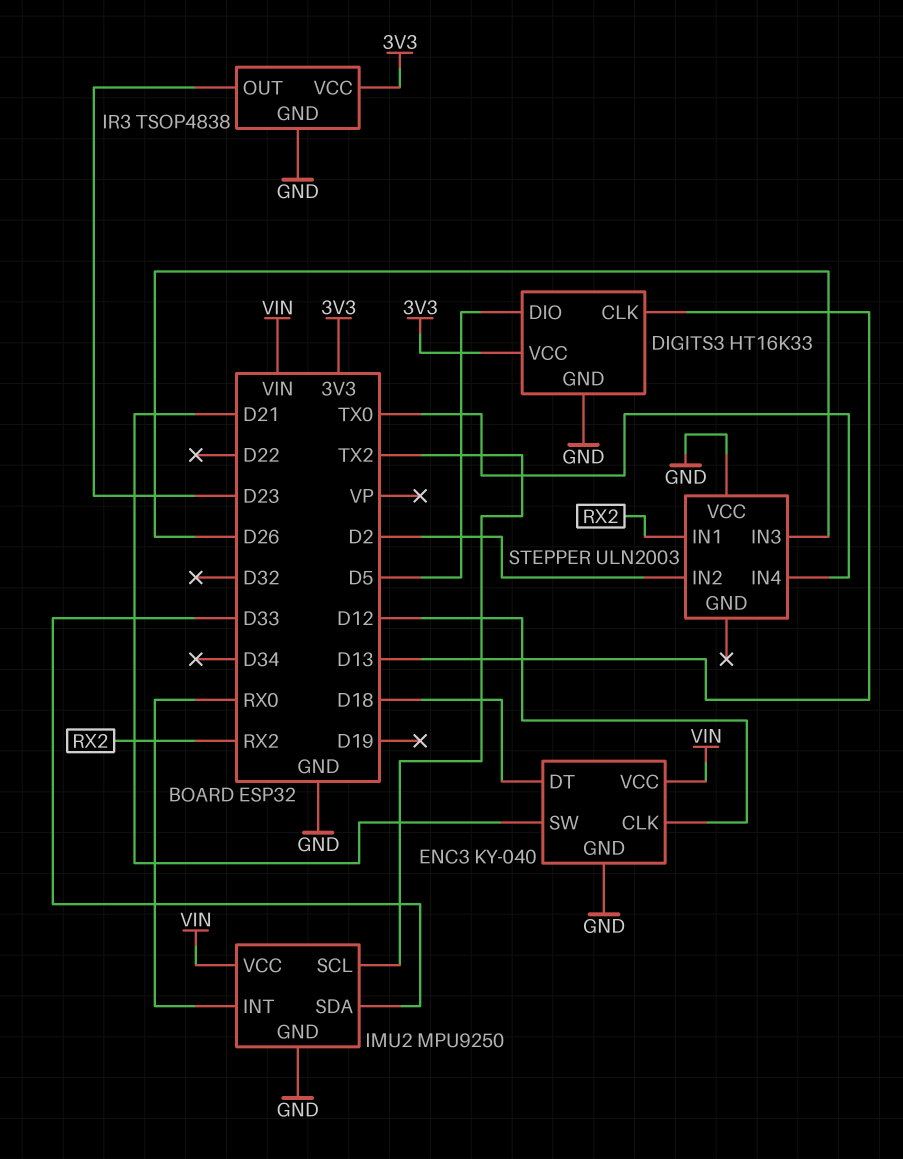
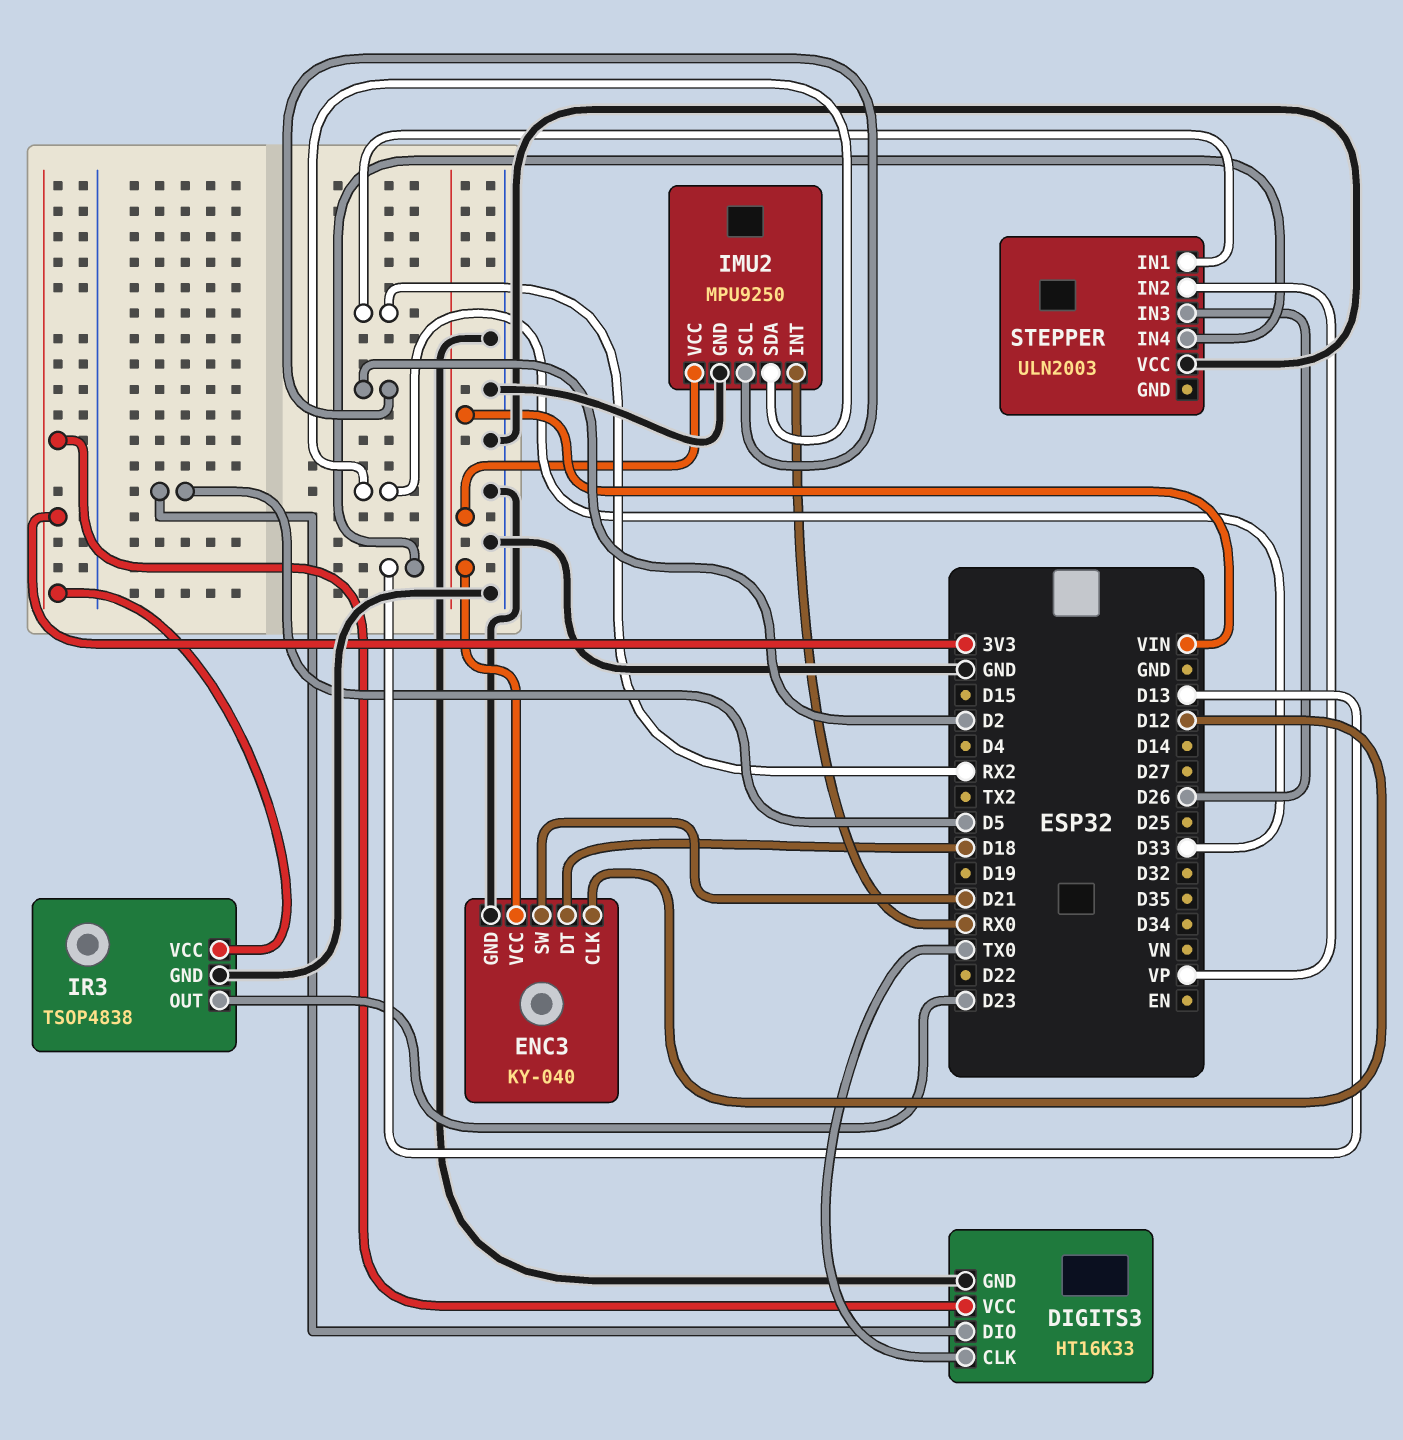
DIGITS3 pin CLK: D13 -> TX0
IMU2 pin SCL: TX2 -> D2
STEPPER pin IN2: D2 -> VP
STEPPER pin IN4: TX0 -> D13

